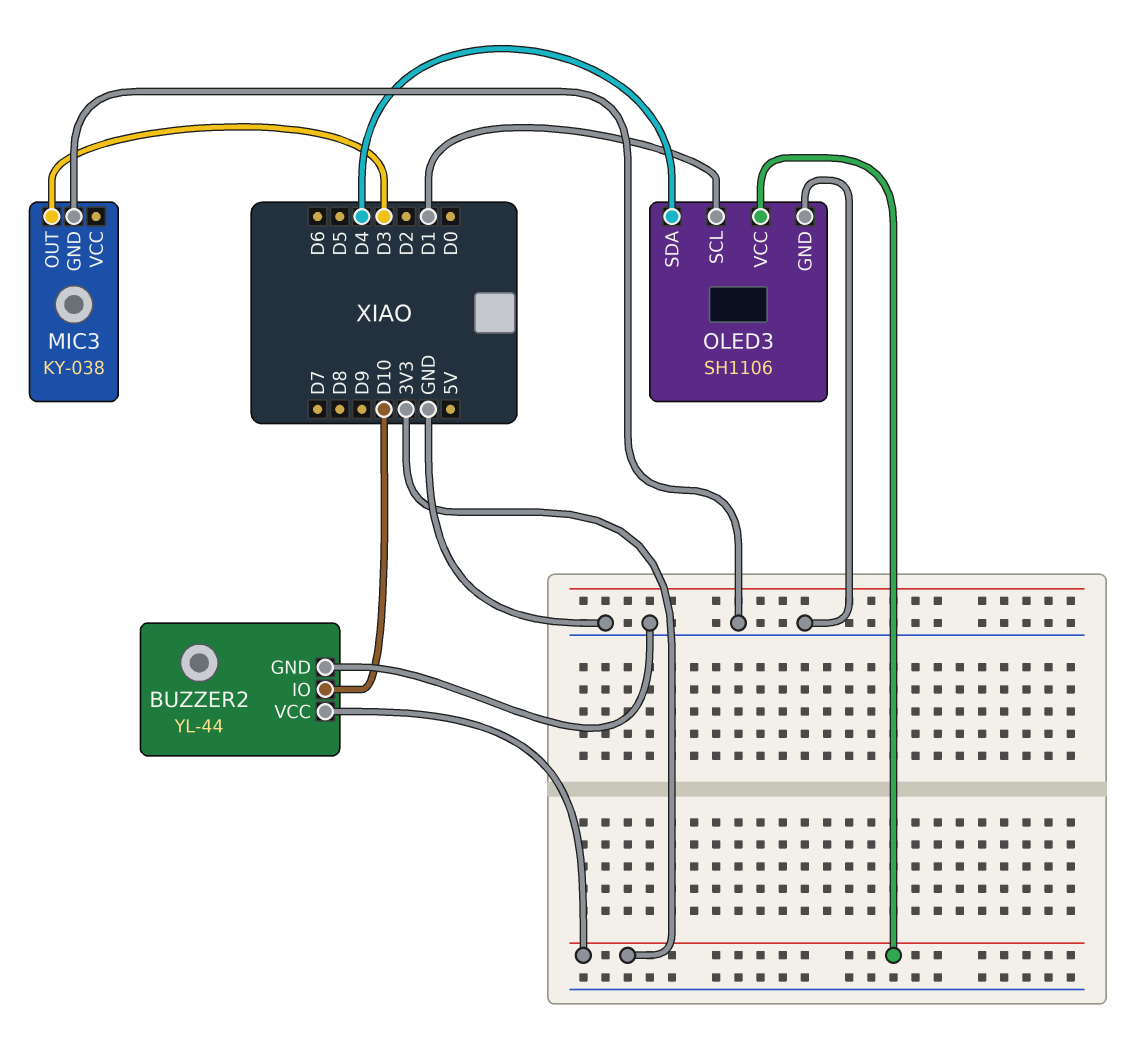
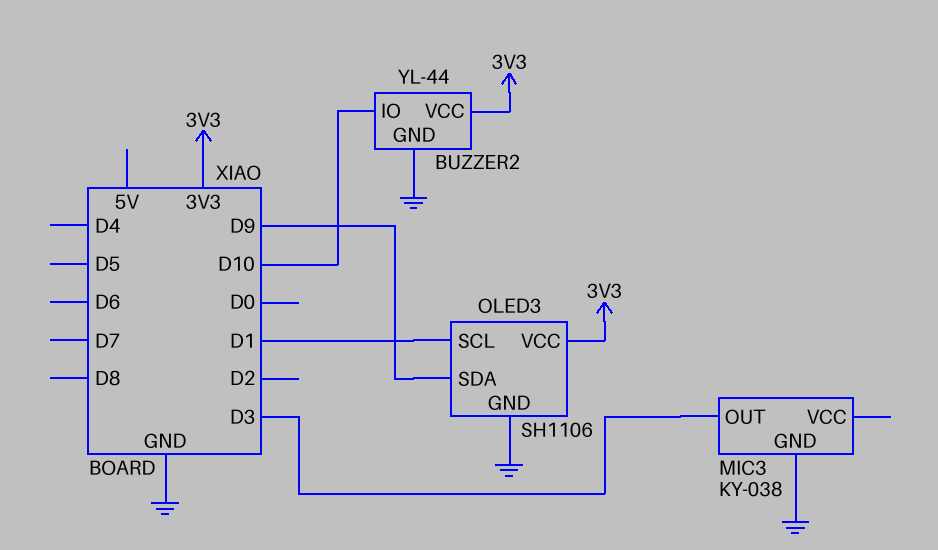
OLED3 pin SDA: D4 -> D9

